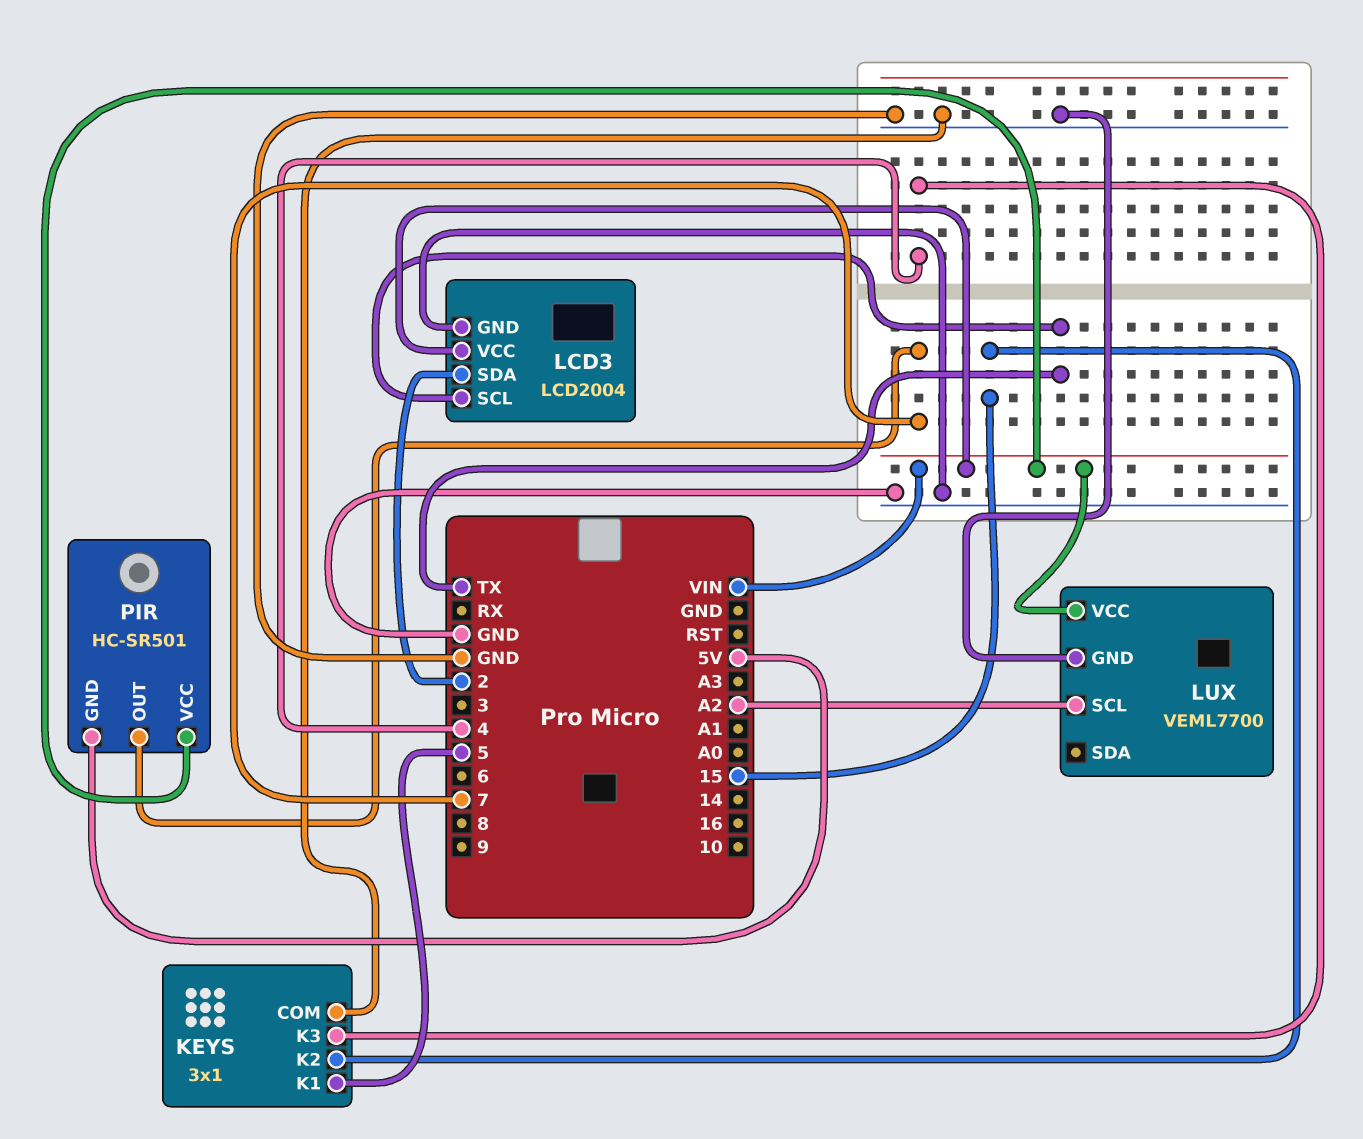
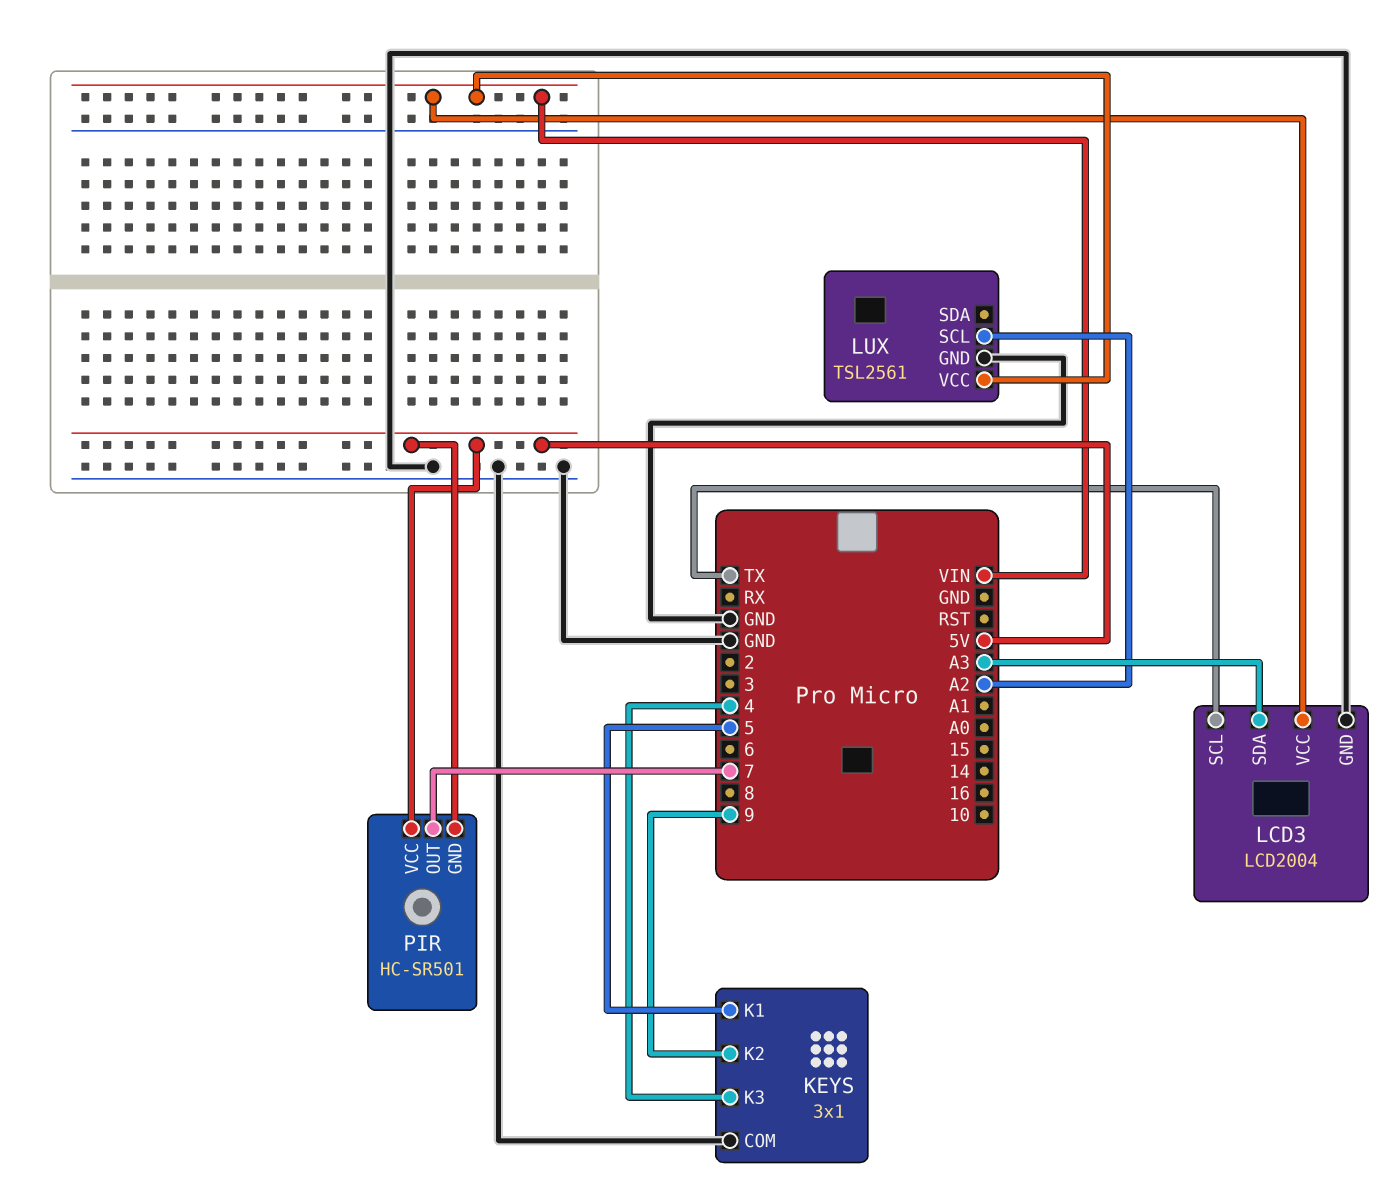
KEYS pin K2: 15 -> 9
LCD3 pin SDA: 2 -> A3
LUX: VEML7700 -> TSL2561
PIR pin VCC: VIN -> 5V

